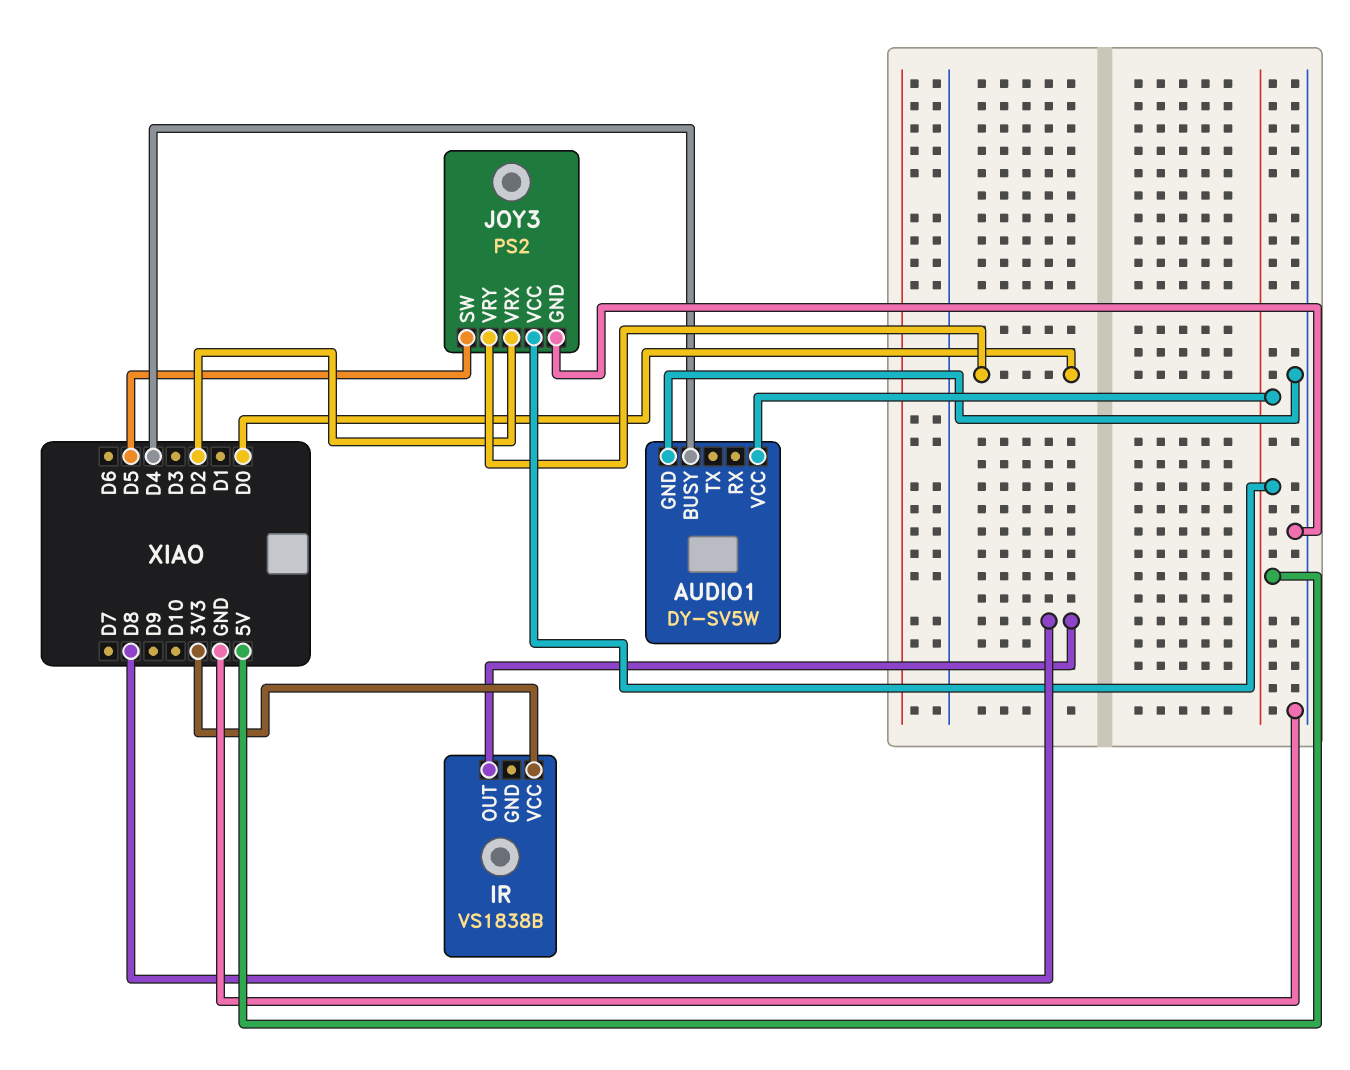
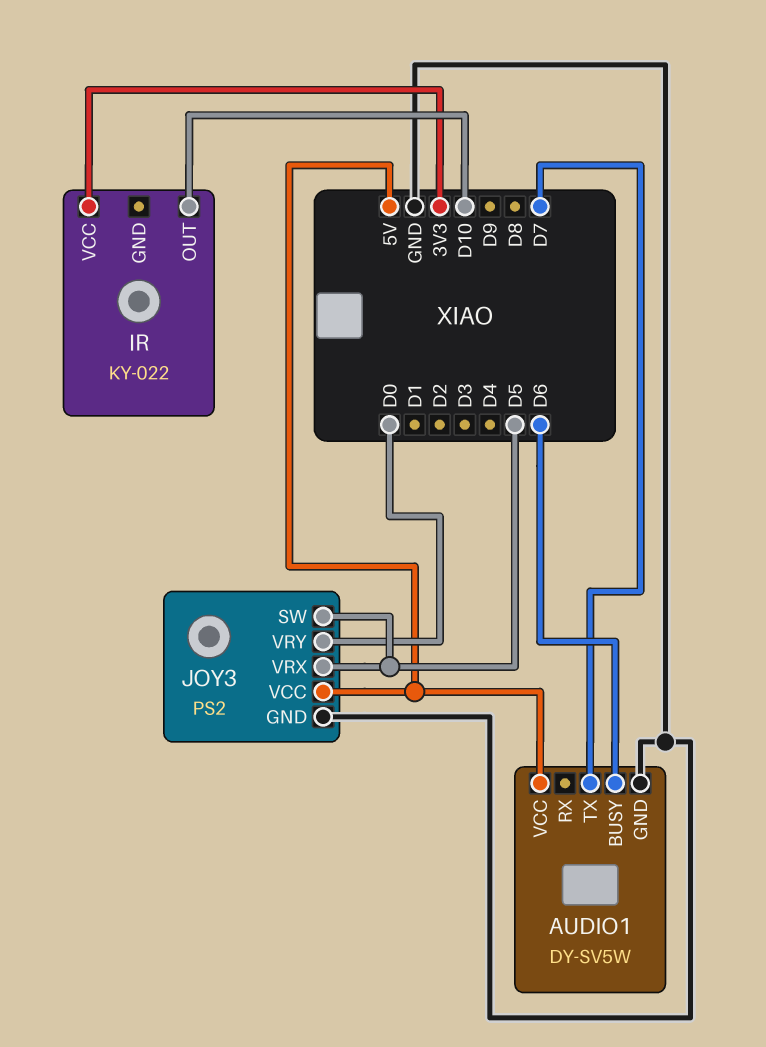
AUDIO1 pin BUSY: D4 -> D6
AUDIO1 pin TX: none -> D7
IR: VS1838B -> KY-022
IR pin OUT: D8 -> D10
JOY3 pin VRX: D2 -> D5

